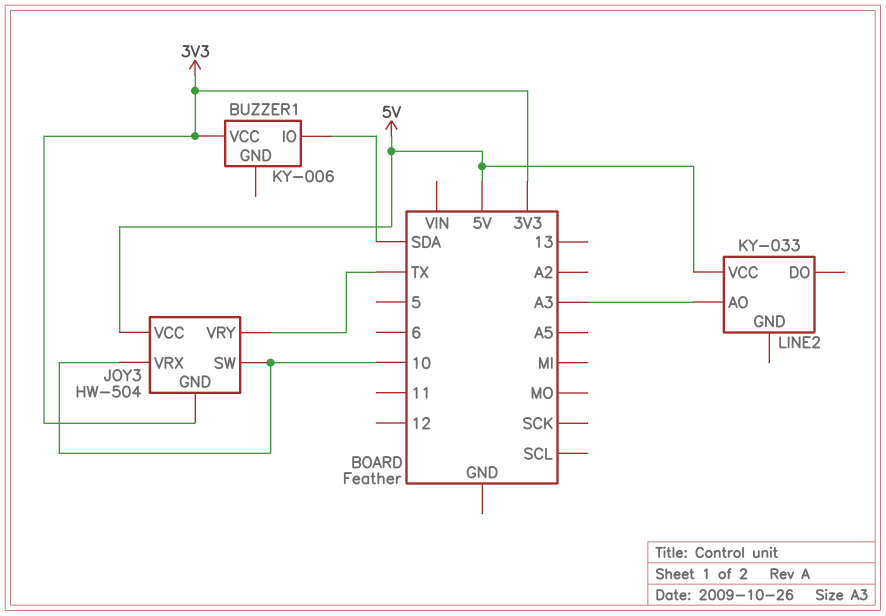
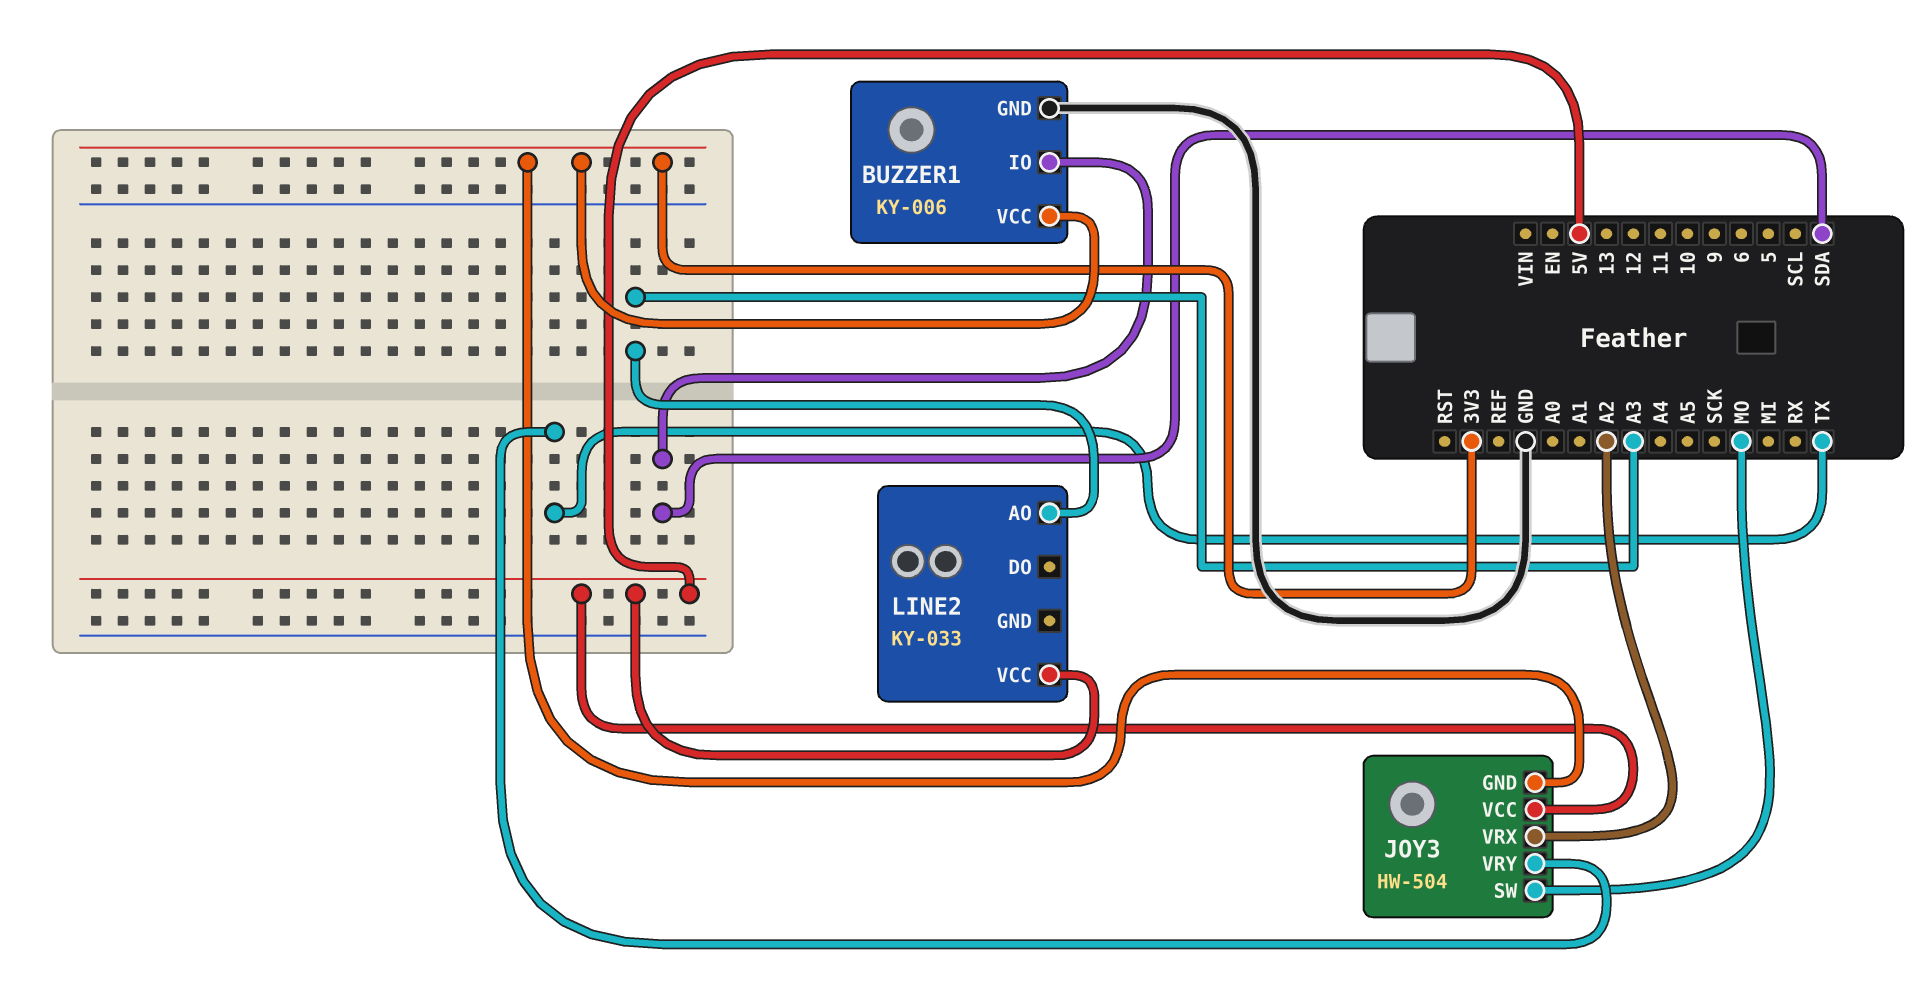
BUZZER1 pin GND: none -> GND
JOY3 pin SW: 10 -> MO
JOY3 pin VRX: 10 -> A2

